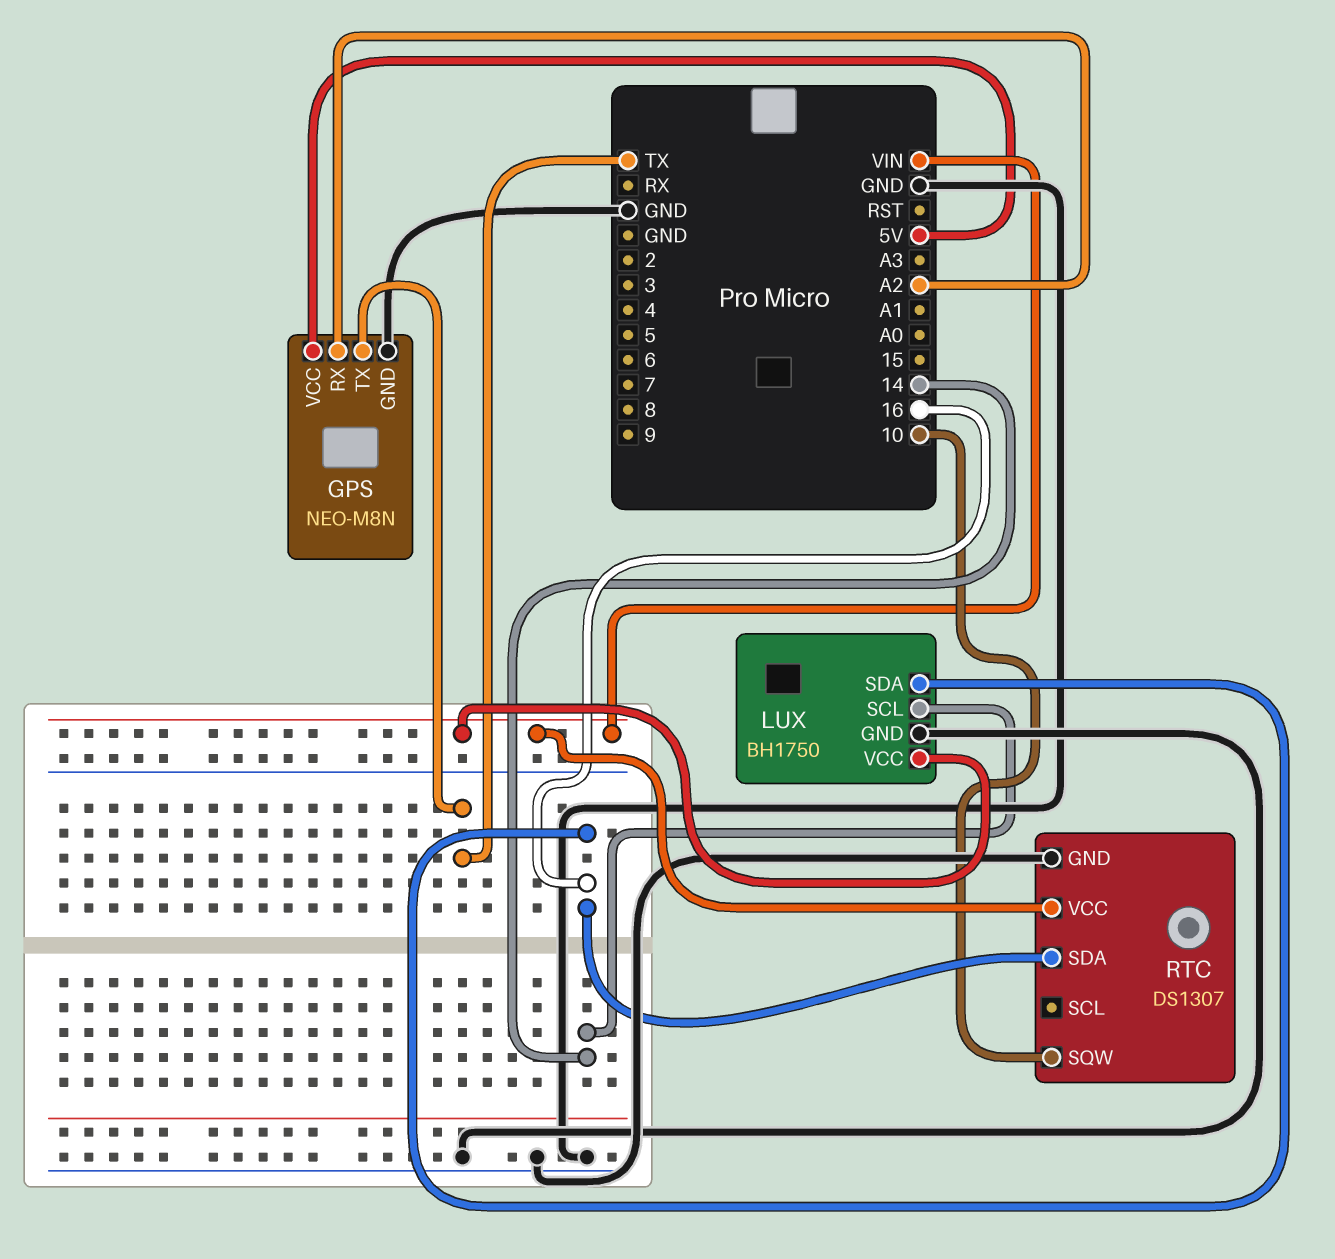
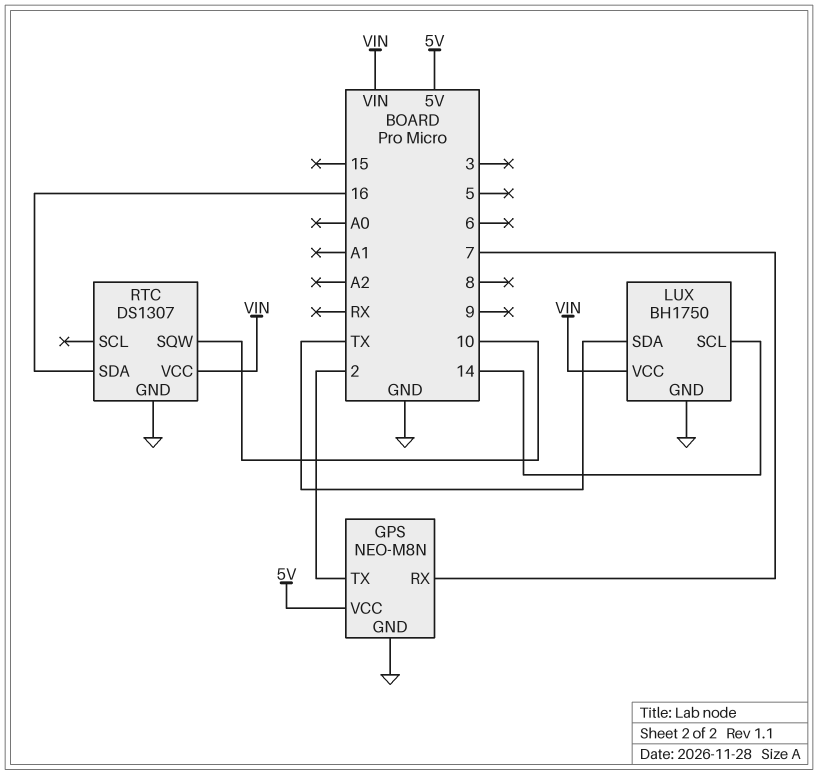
GPS pin RX: A2 -> 7
GPS pin TX: TX -> 2
LUX pin SDA: 16 -> TX

